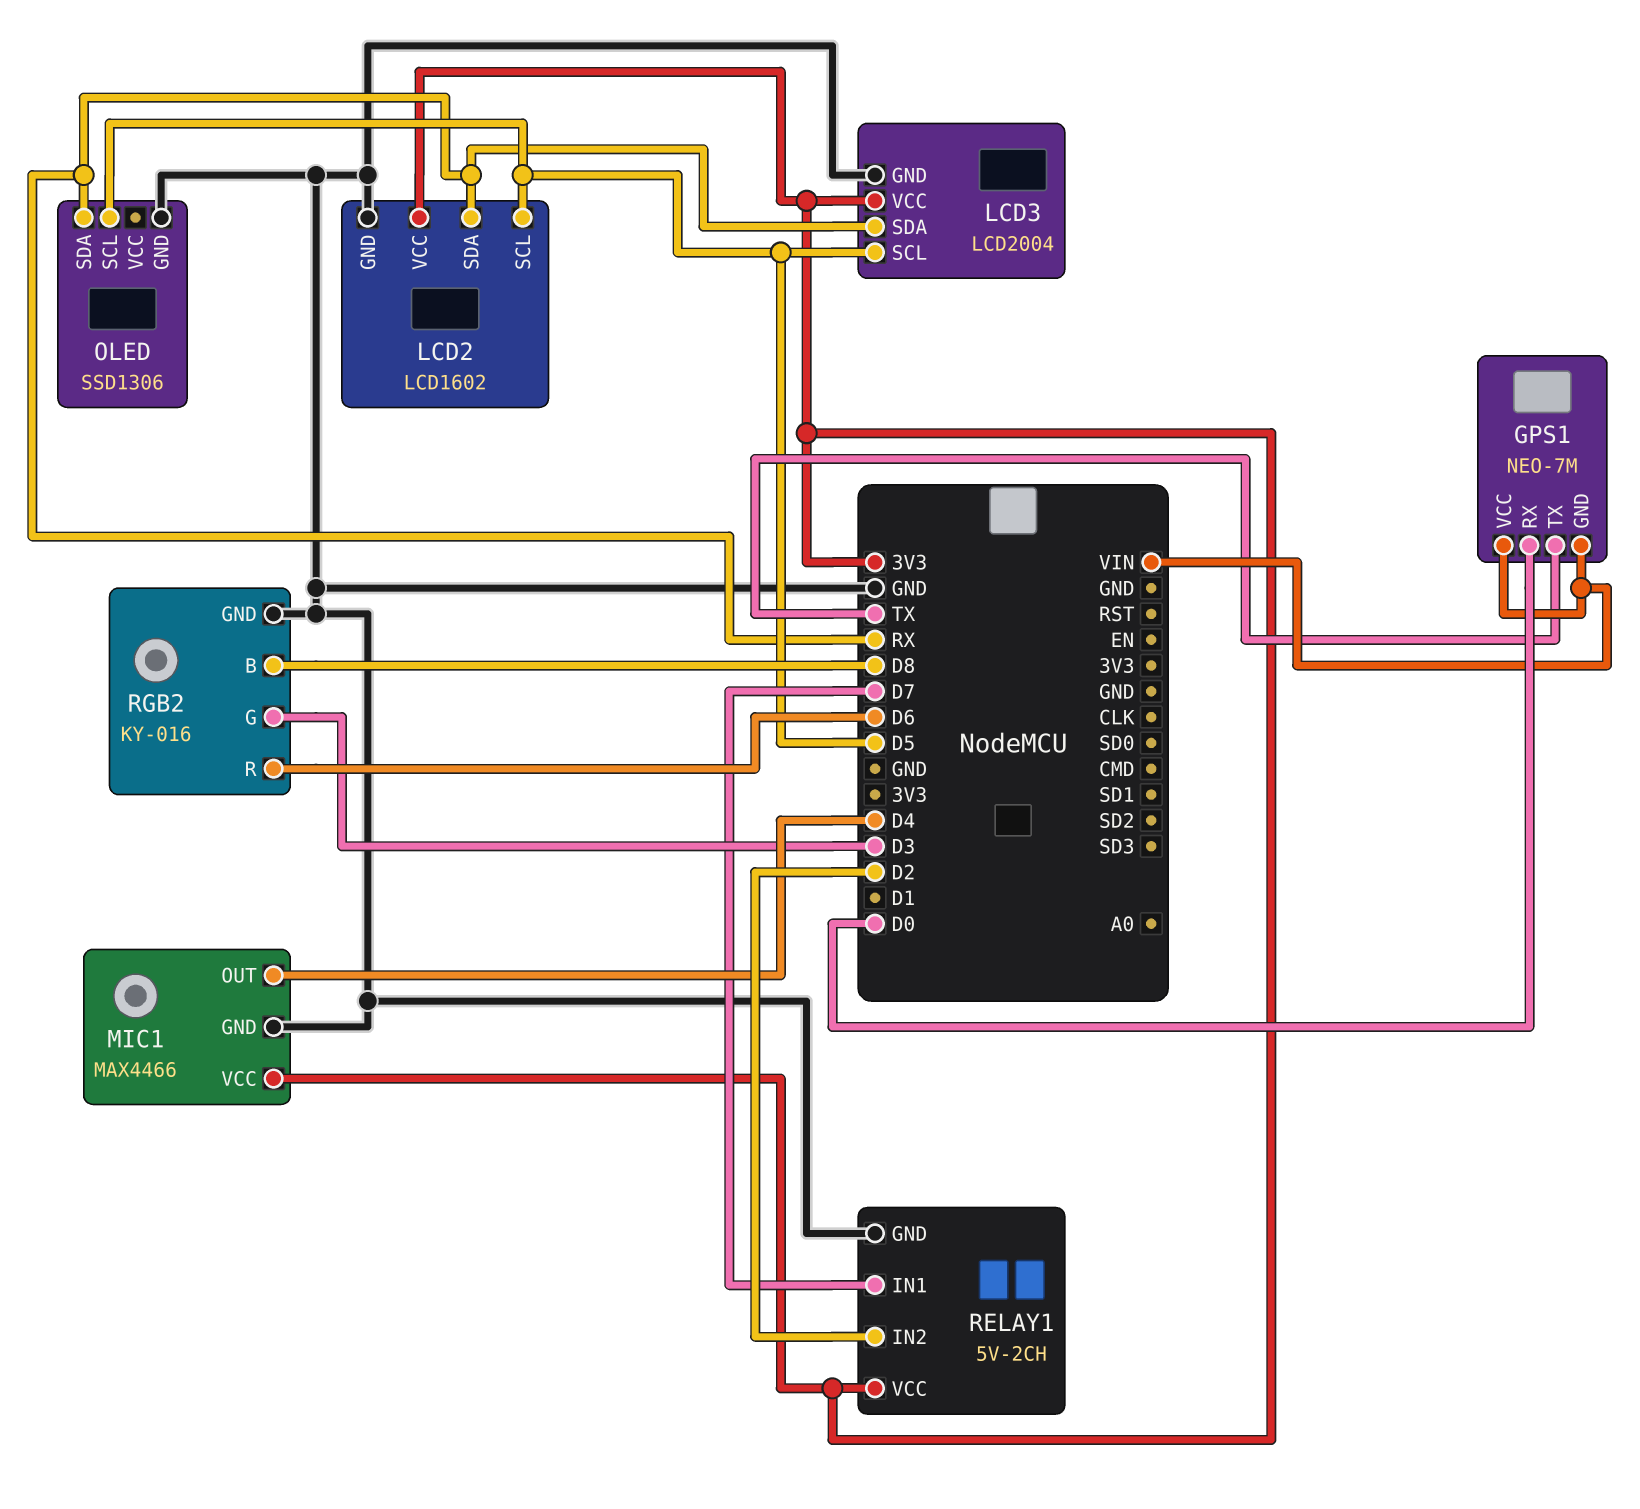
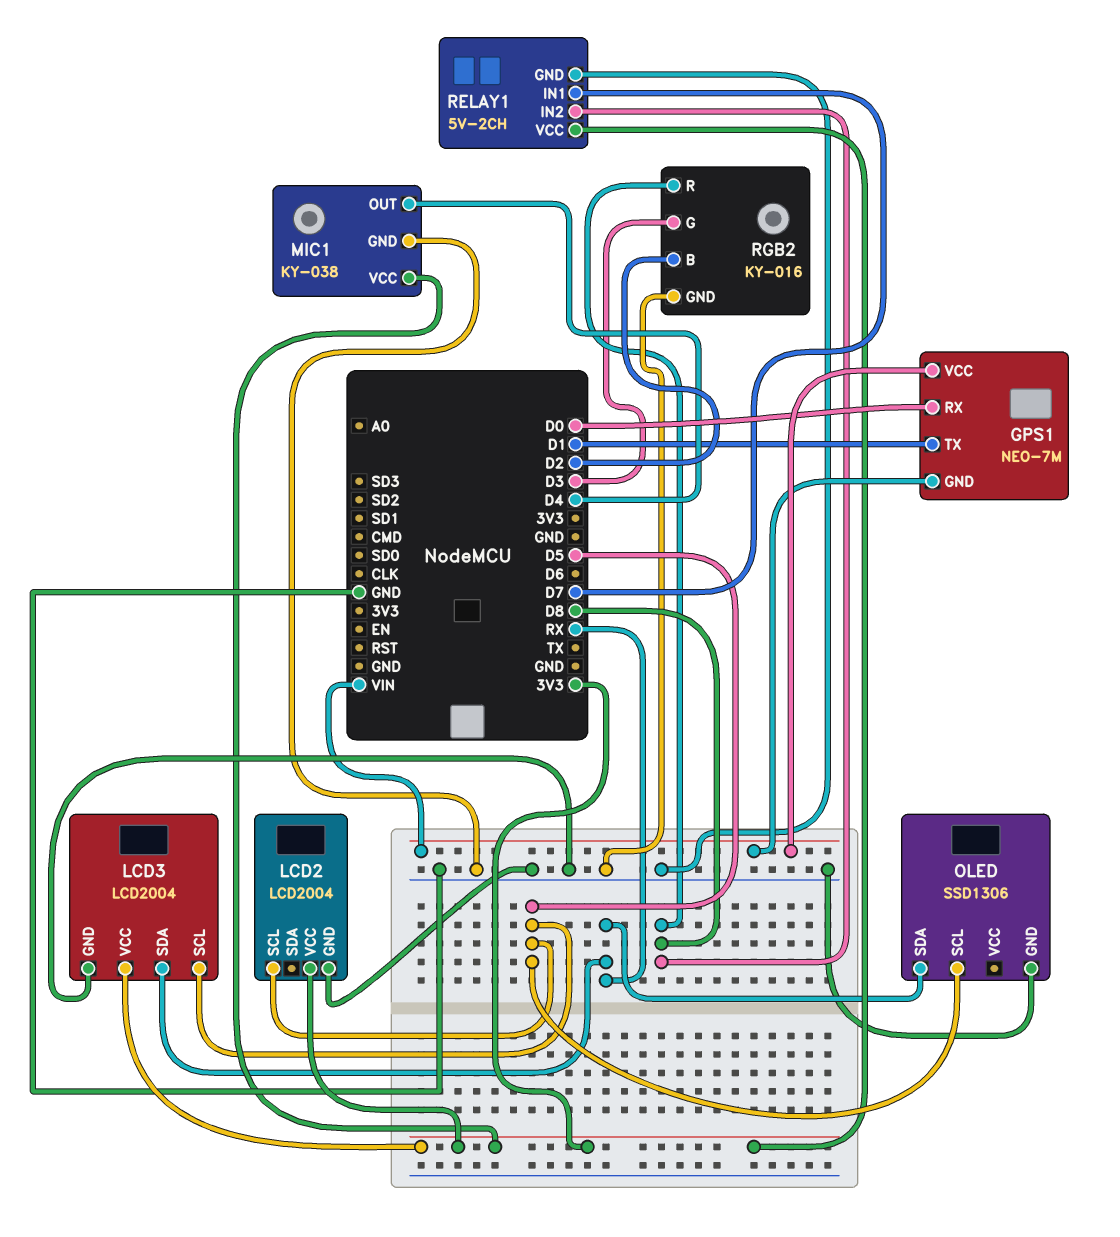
GPS1 pin TX: TX -> D1
LCD2: LCD1602 -> LCD2004
LCD2 pin SDA: RX -> none
MIC1: MAX4466 -> KY-038
RELAY1 pin IN2: D2 -> D8
RGB2 pin B: D8 -> D2
RGB2 pin R: D6 -> D8

